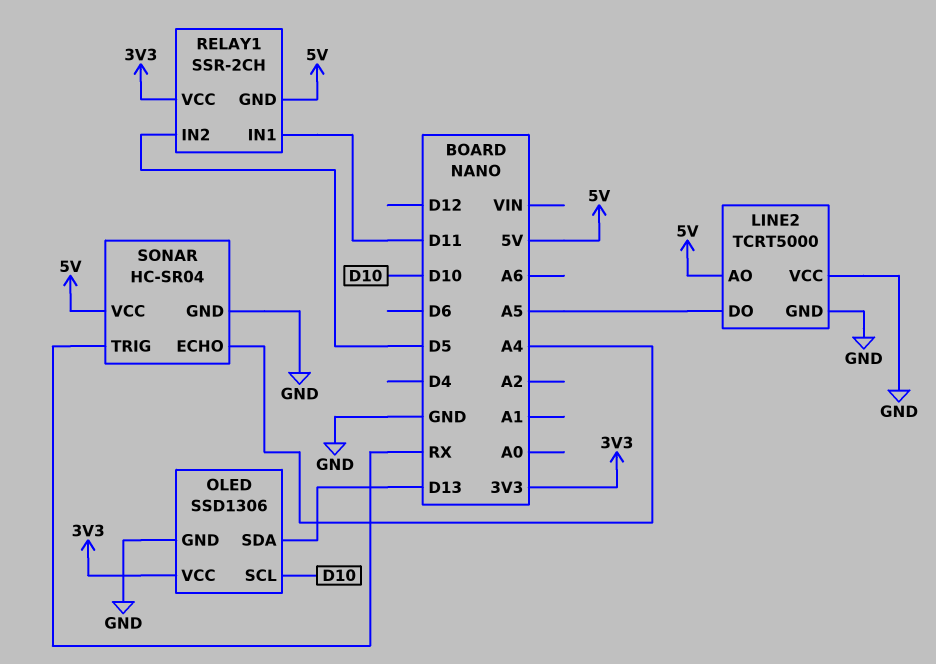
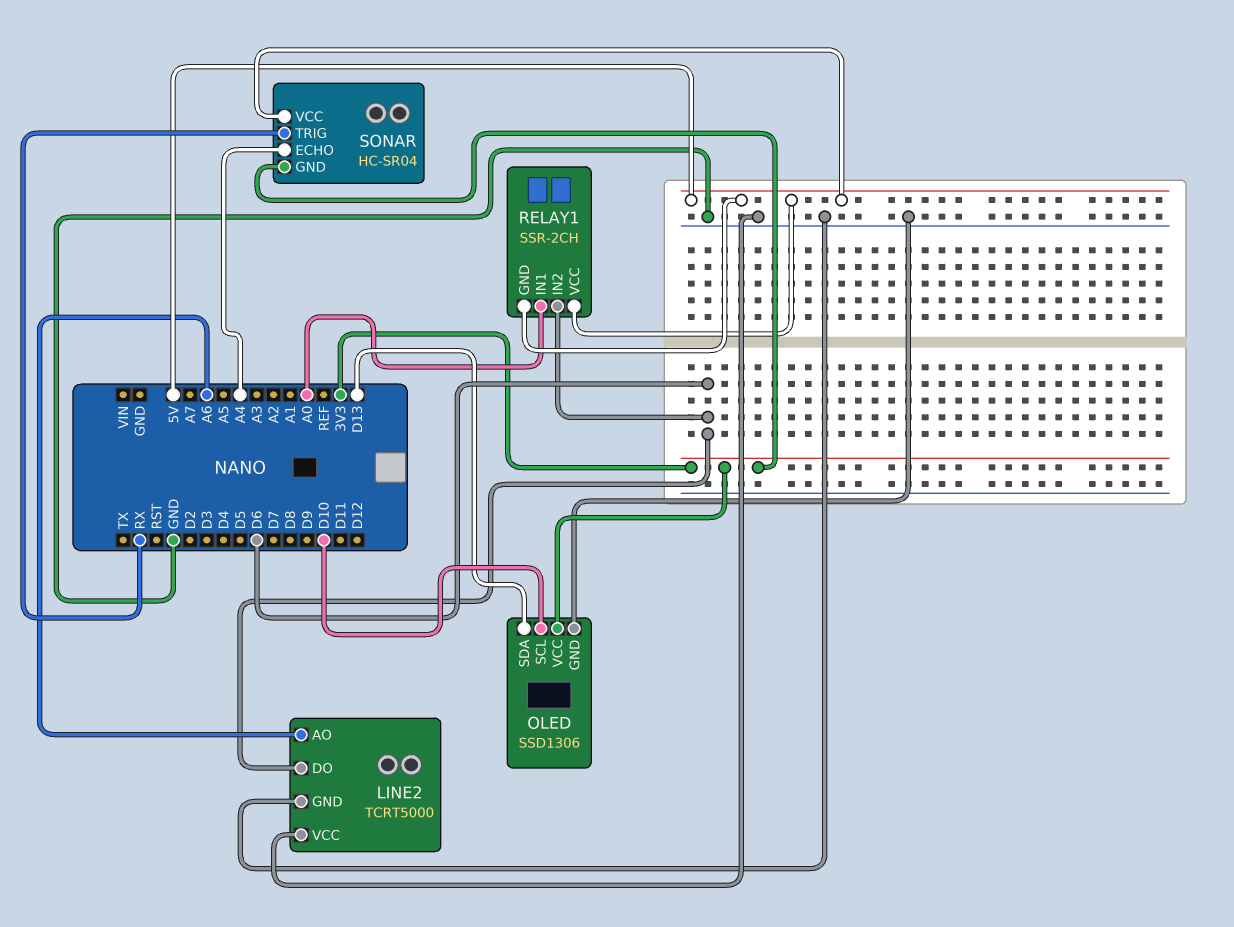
LINE2 pin AO: 5V -> A6
LINE2 pin DO: A5 -> D6
RELAY1 pin IN1: D11 -> A0
RELAY1 pin IN2: D5 -> D6
RELAY1 pin VCC: 3V3 -> 5V
SONAR pin GND: GND -> 3V3

